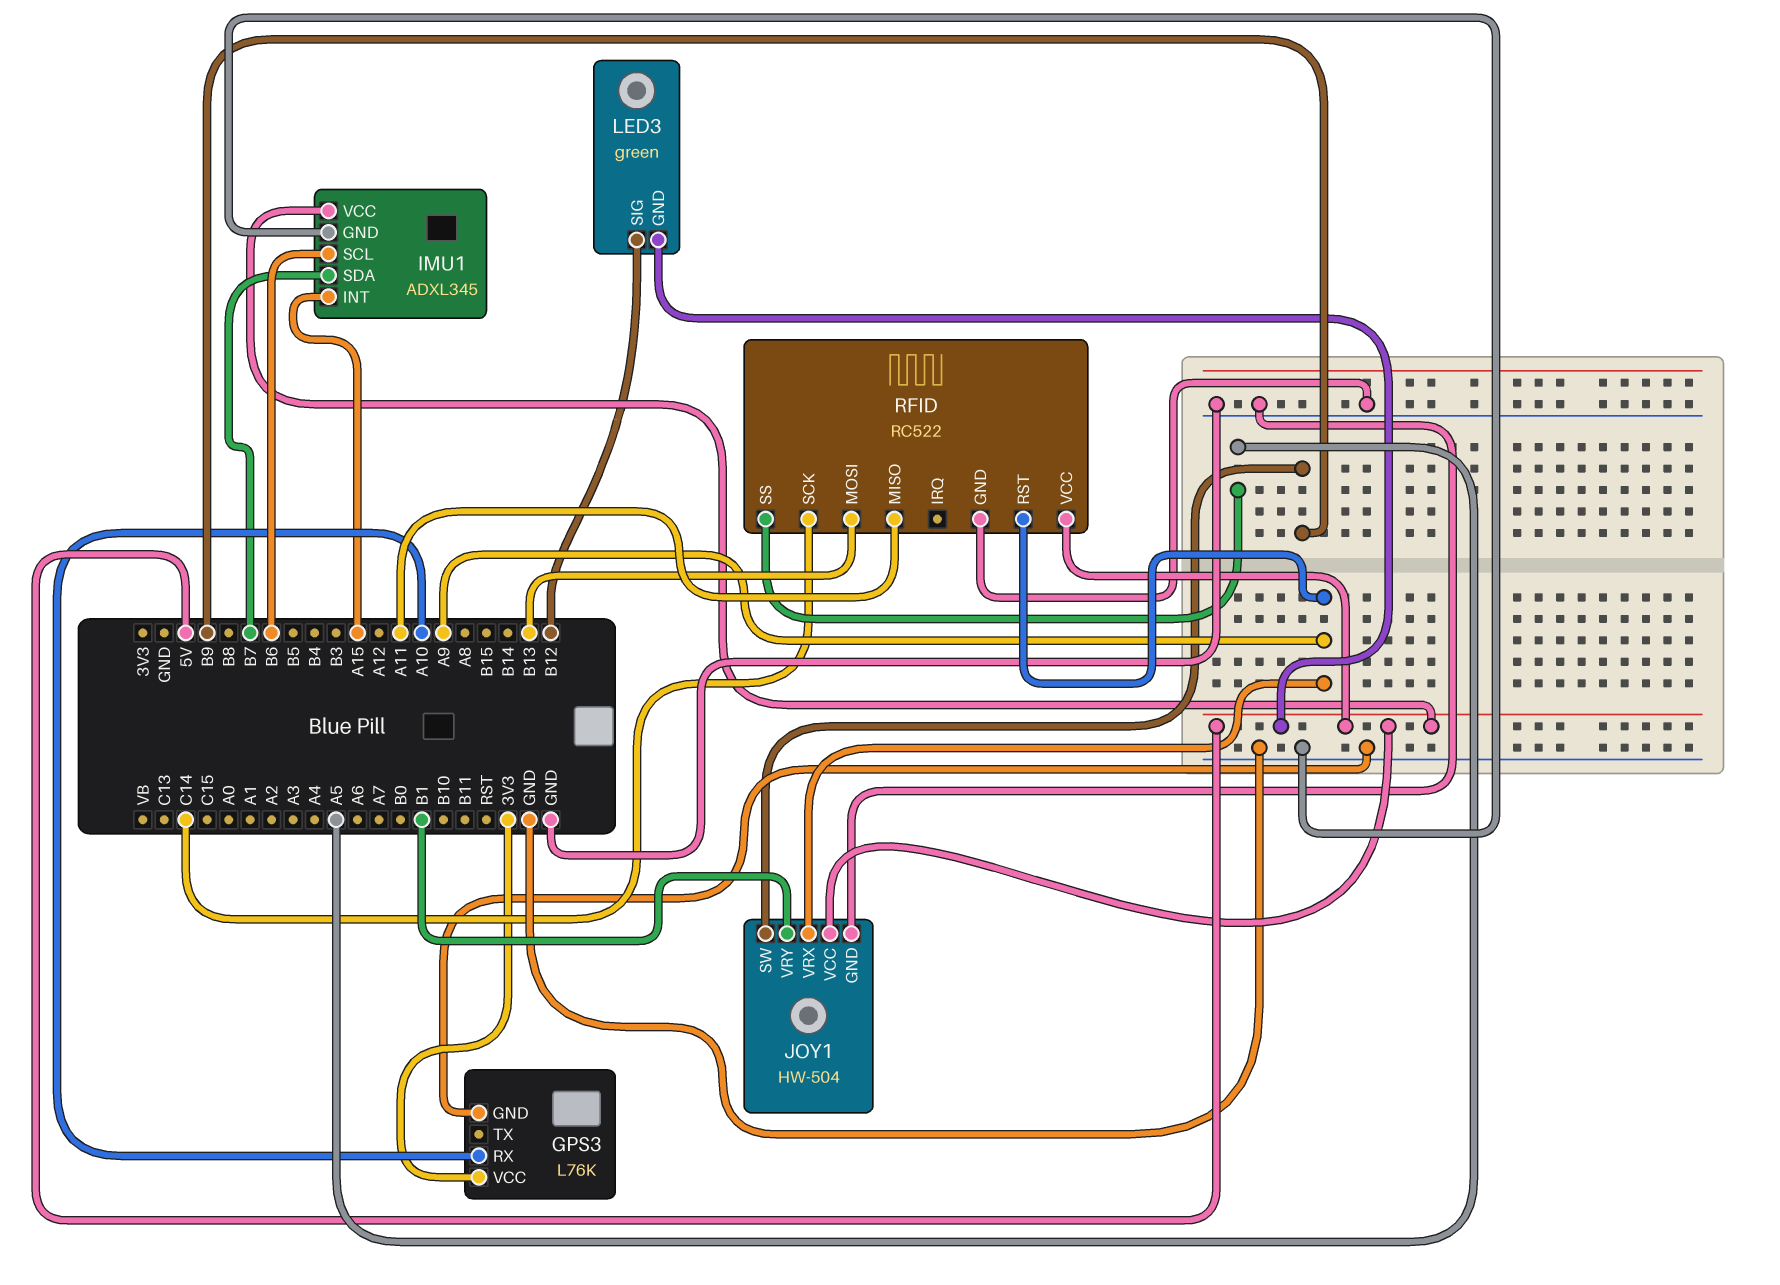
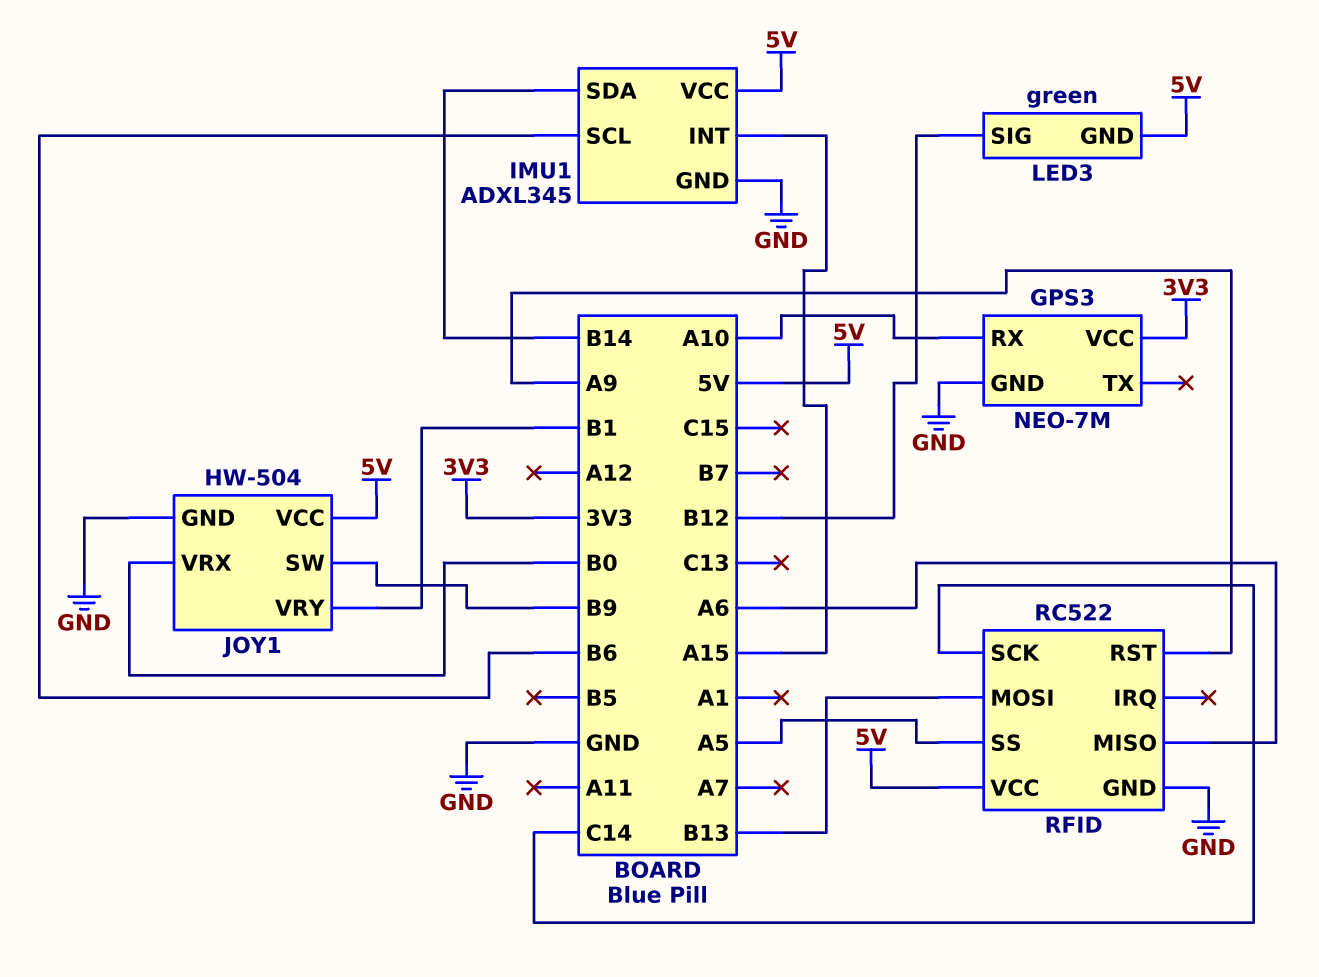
GPS3: L76K -> NEO-7M
IMU1 pin SDA: B7 -> B14
JOY1 pin VRX: A9 -> B0
RFID pin MISO: A11 -> A6

